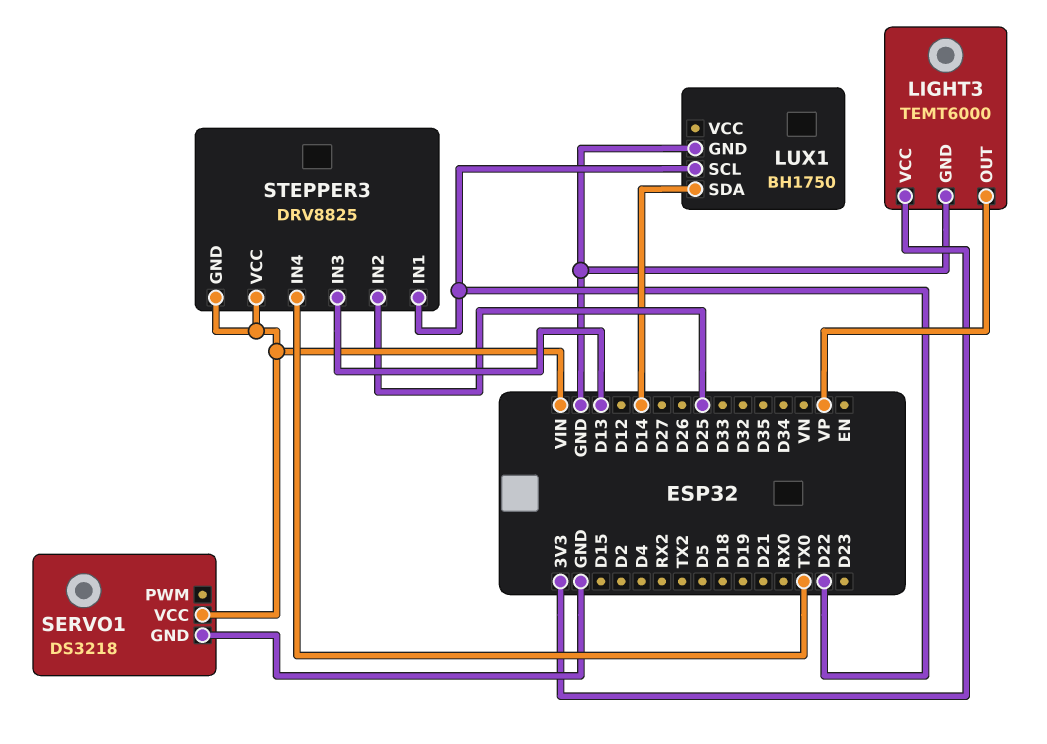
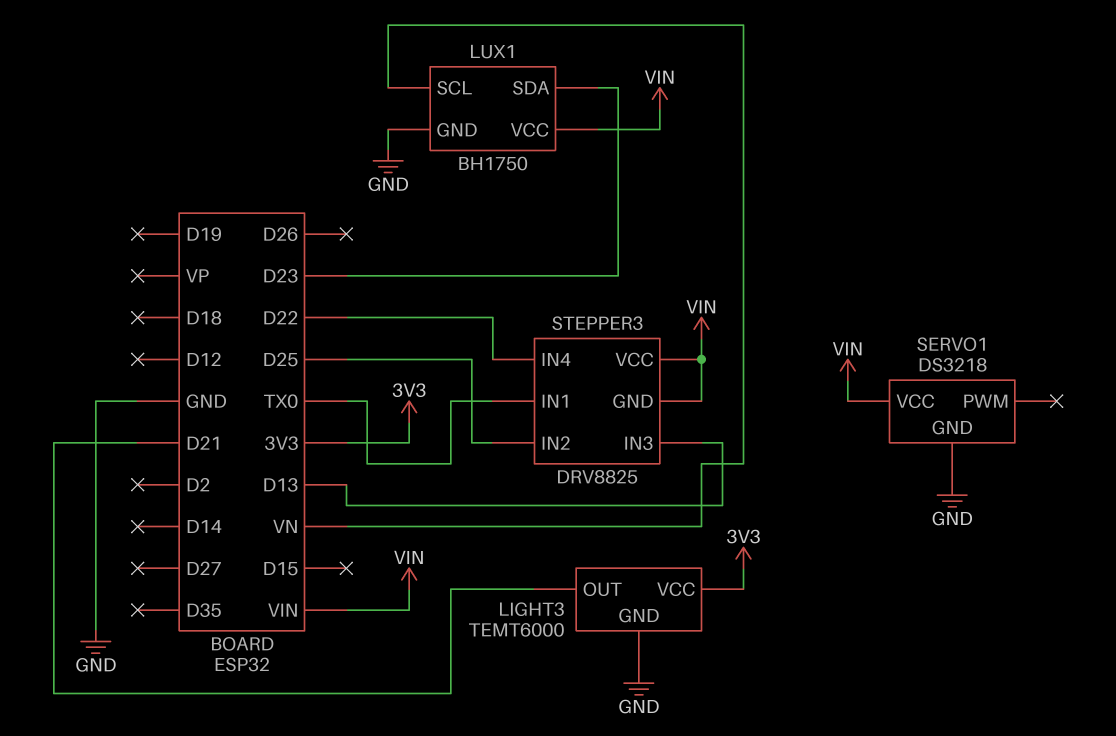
LIGHT3 pin OUT: VP -> D21
LUX1 pin SCL: D22 -> VN
LUX1 pin SDA: D14 -> D23
LUX1 pin VCC: none -> VIN
STEPPER3 pin IN1: D22 -> TX0
STEPPER3 pin IN4: TX0 -> D22

